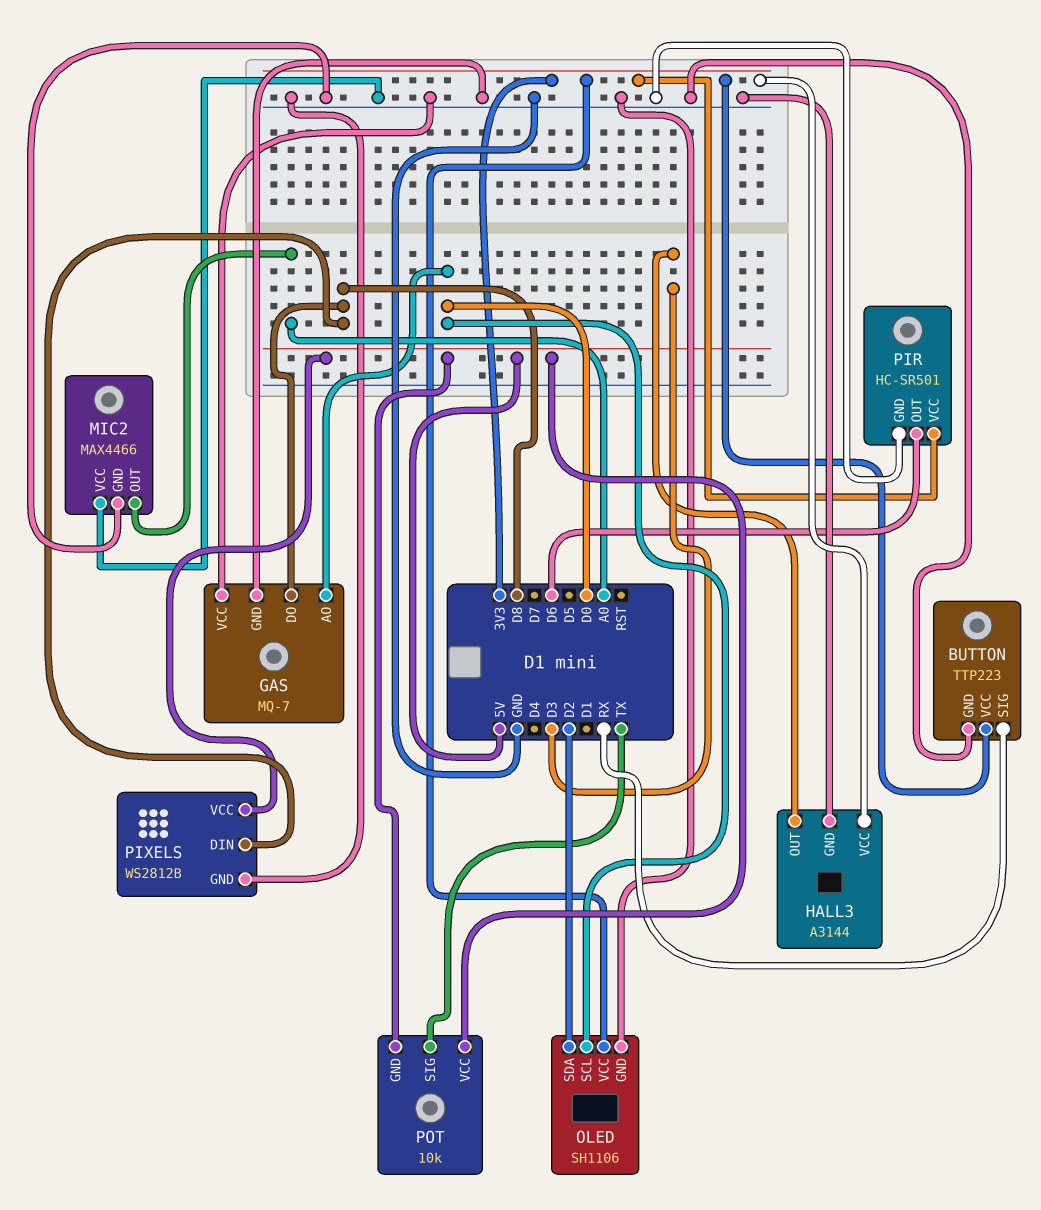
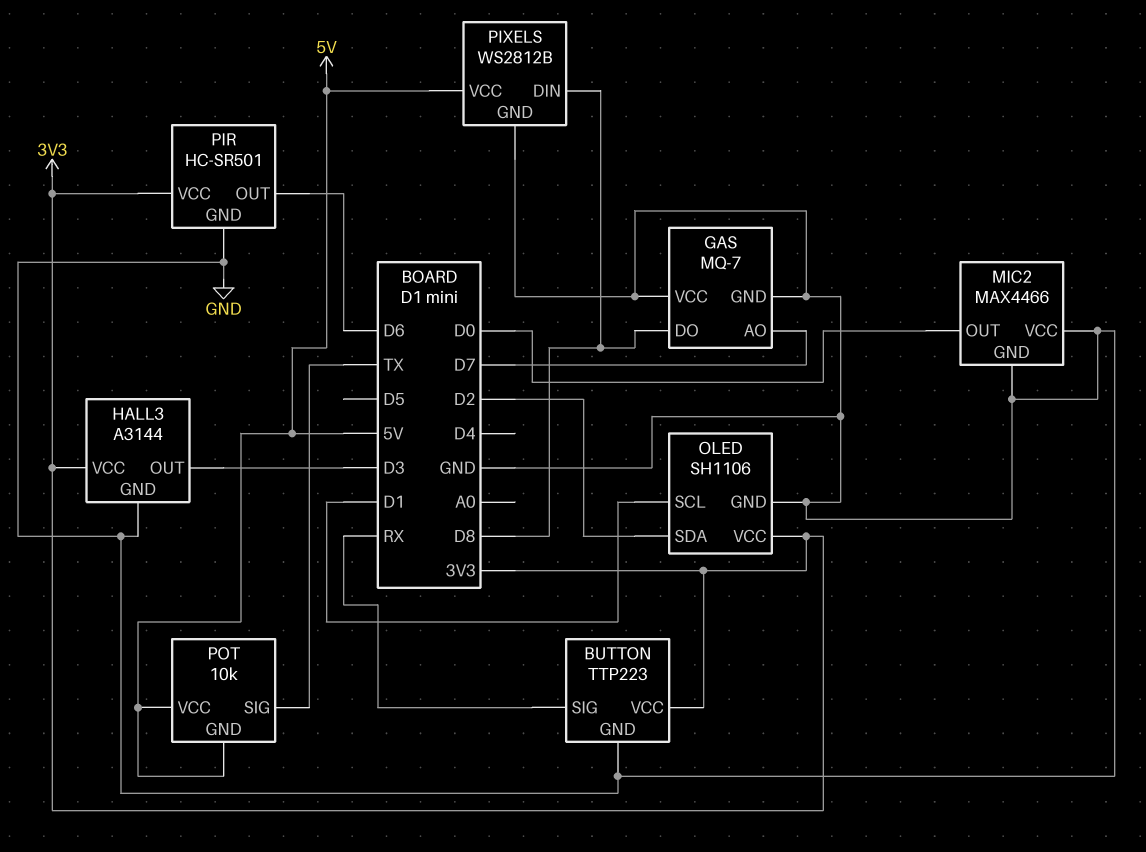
GAS pin AO: D0 -> D7
MIC2 pin OUT: A0 -> D0
OLED pin SCL: D0 -> D1

